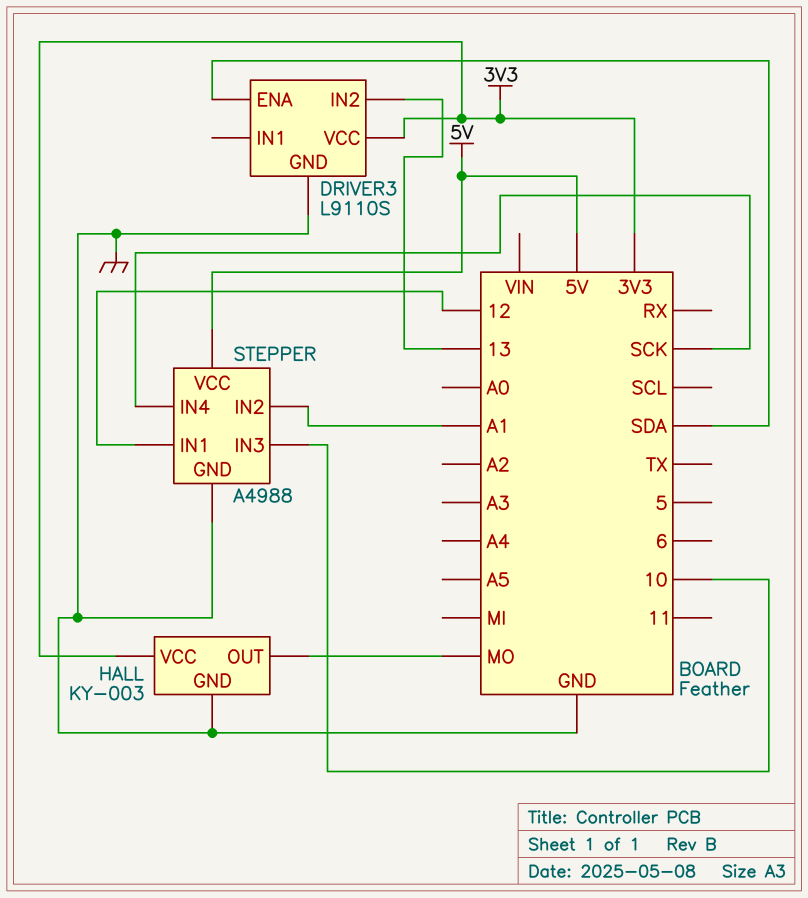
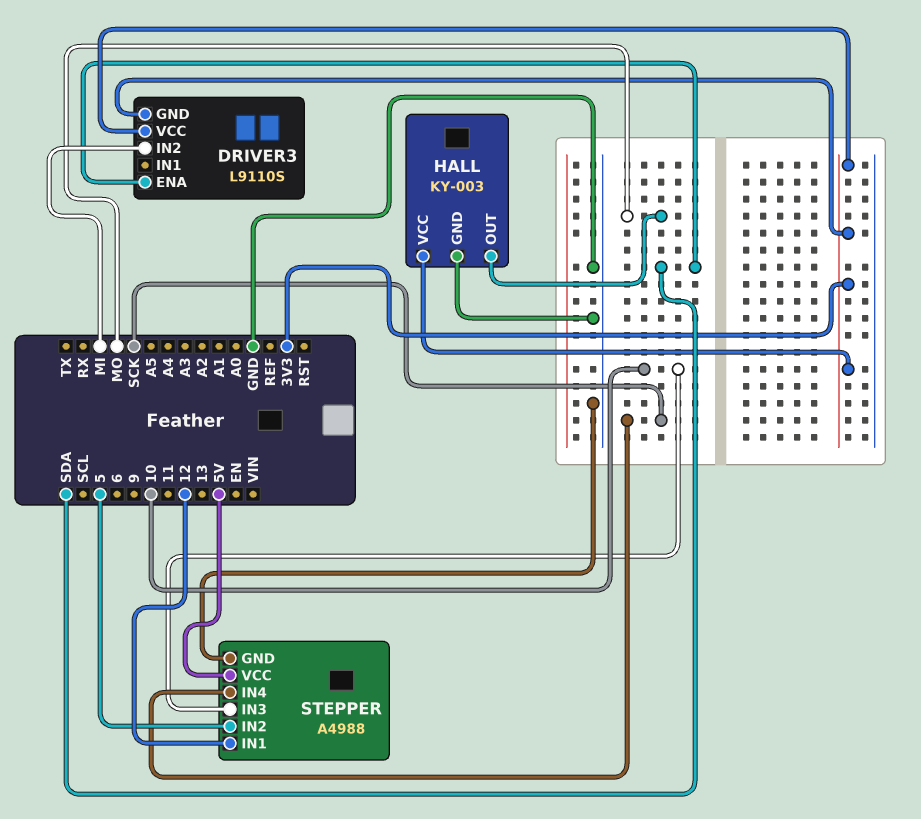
DRIVER3 pin GND: GND -> 3V3
DRIVER3 pin IN2: 13 -> MI
STEPPER pin IN2: A1 -> 5

